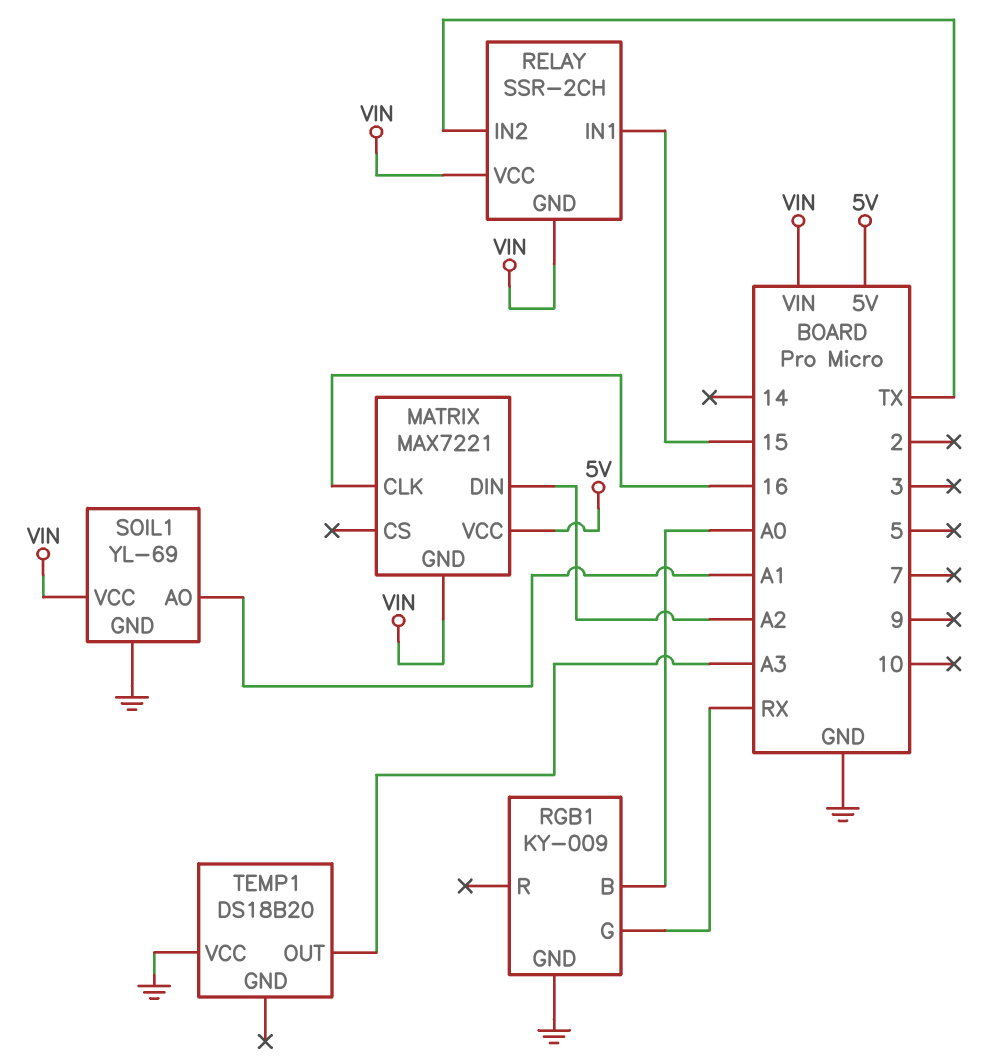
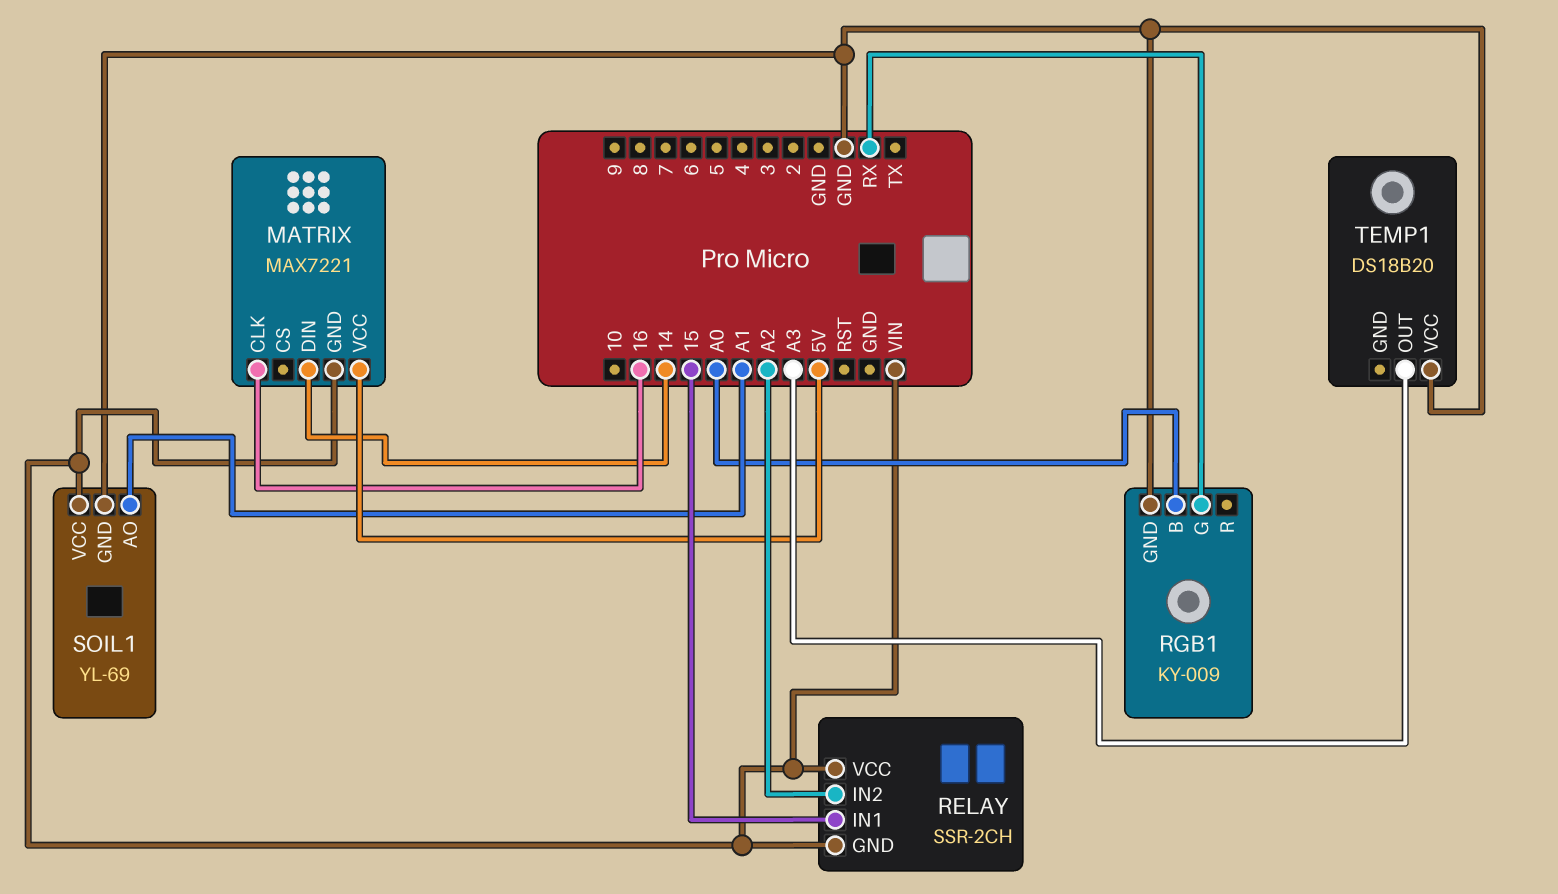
MATRIX pin DIN: A2 -> 14
RELAY pin IN2: TX -> A2

